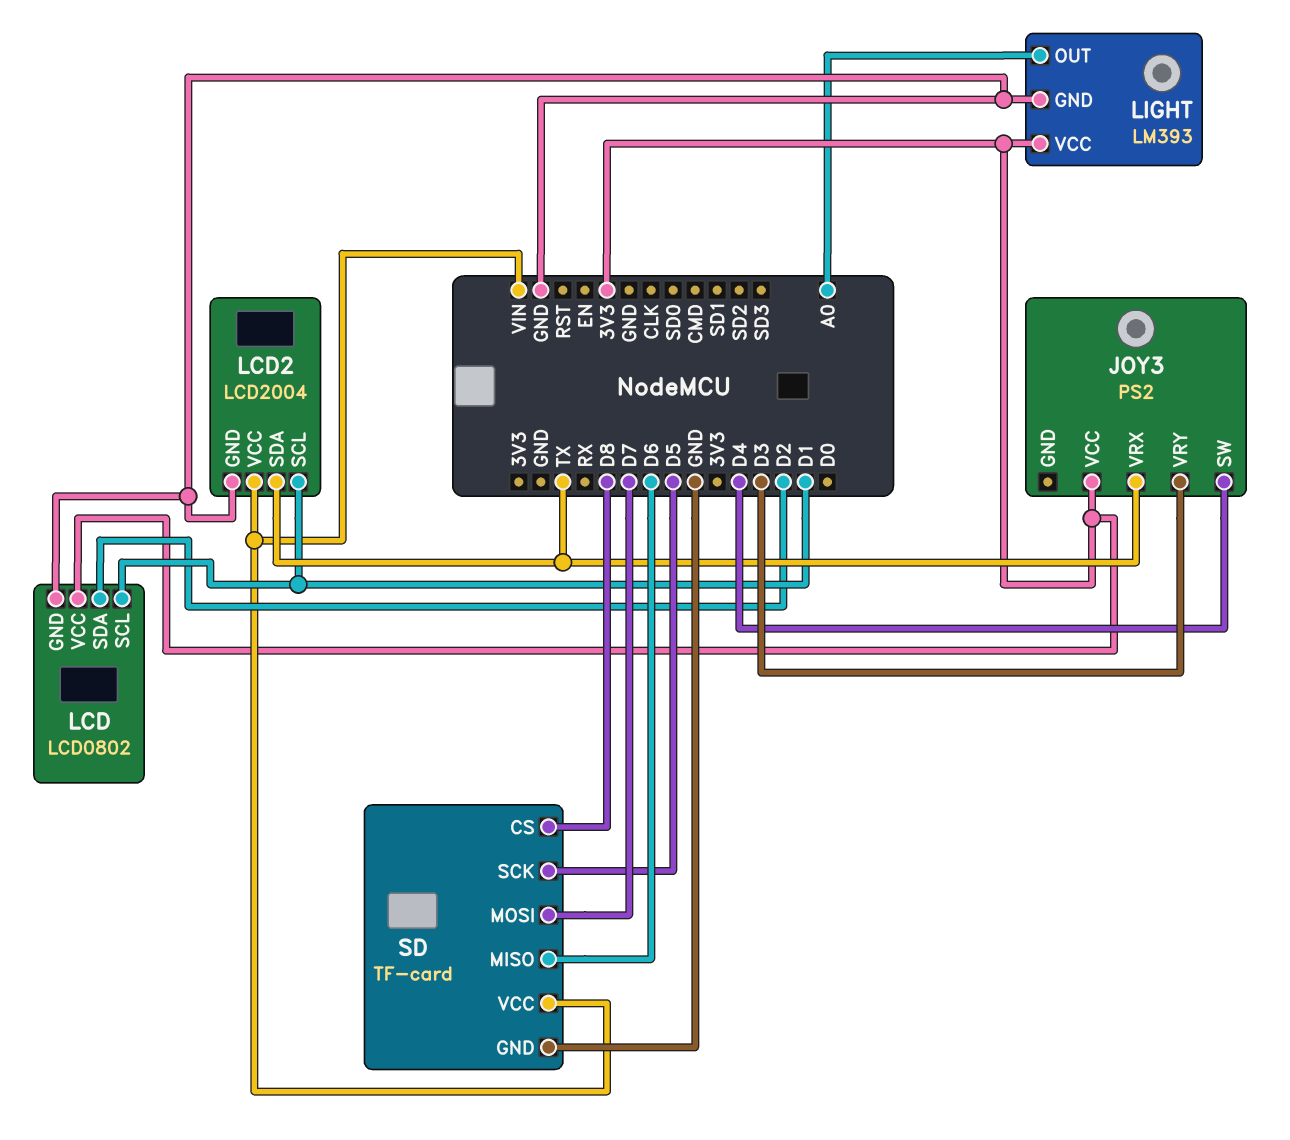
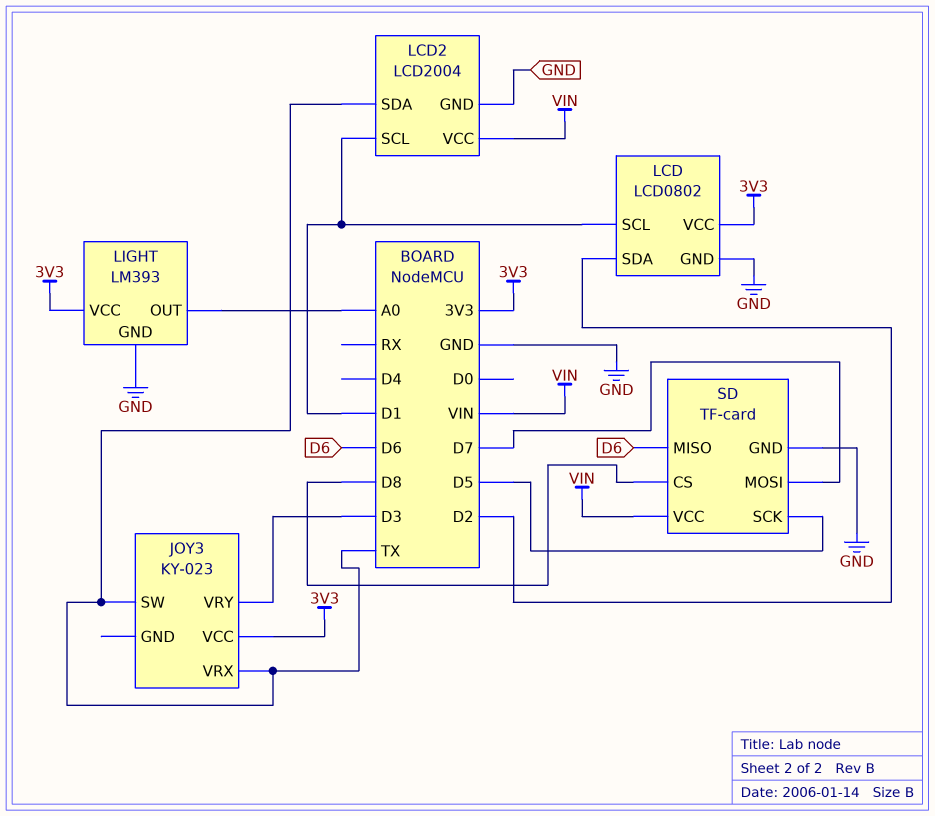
JOY3: PS2 -> KY-023
JOY3 pin SW: D4 -> TX

